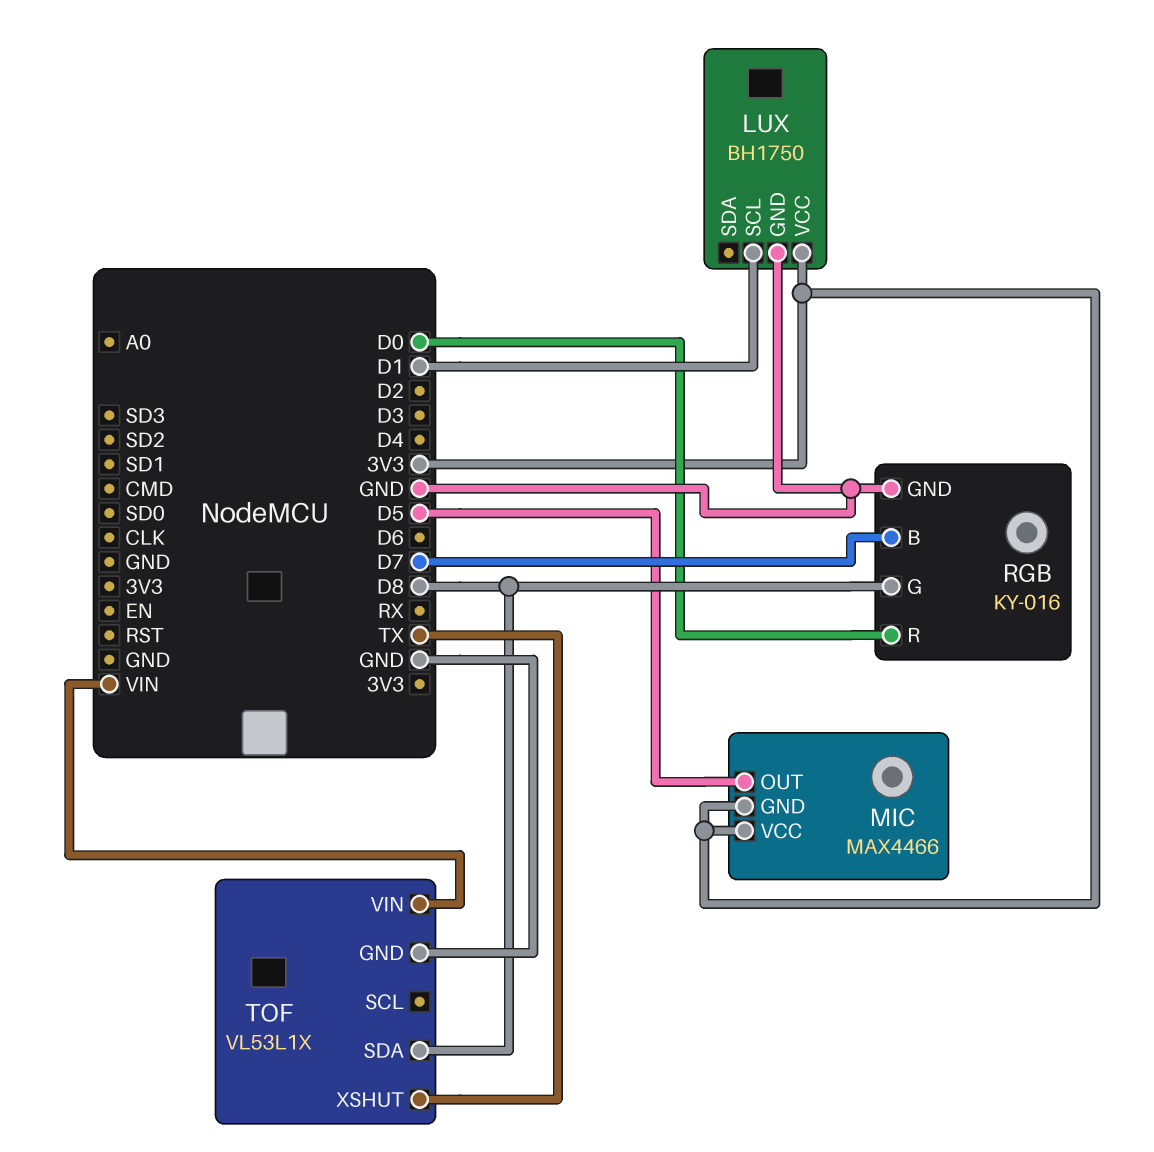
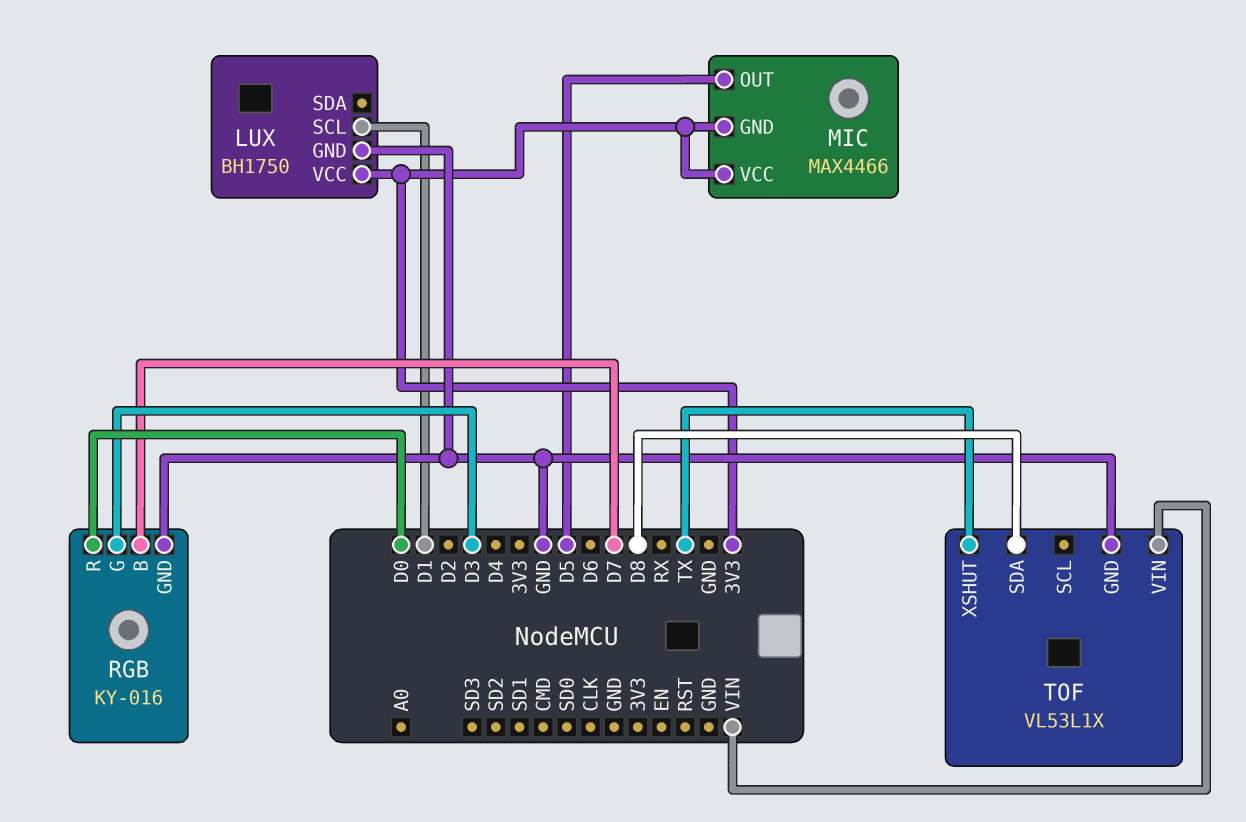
RGB pin G: D8 -> D3

